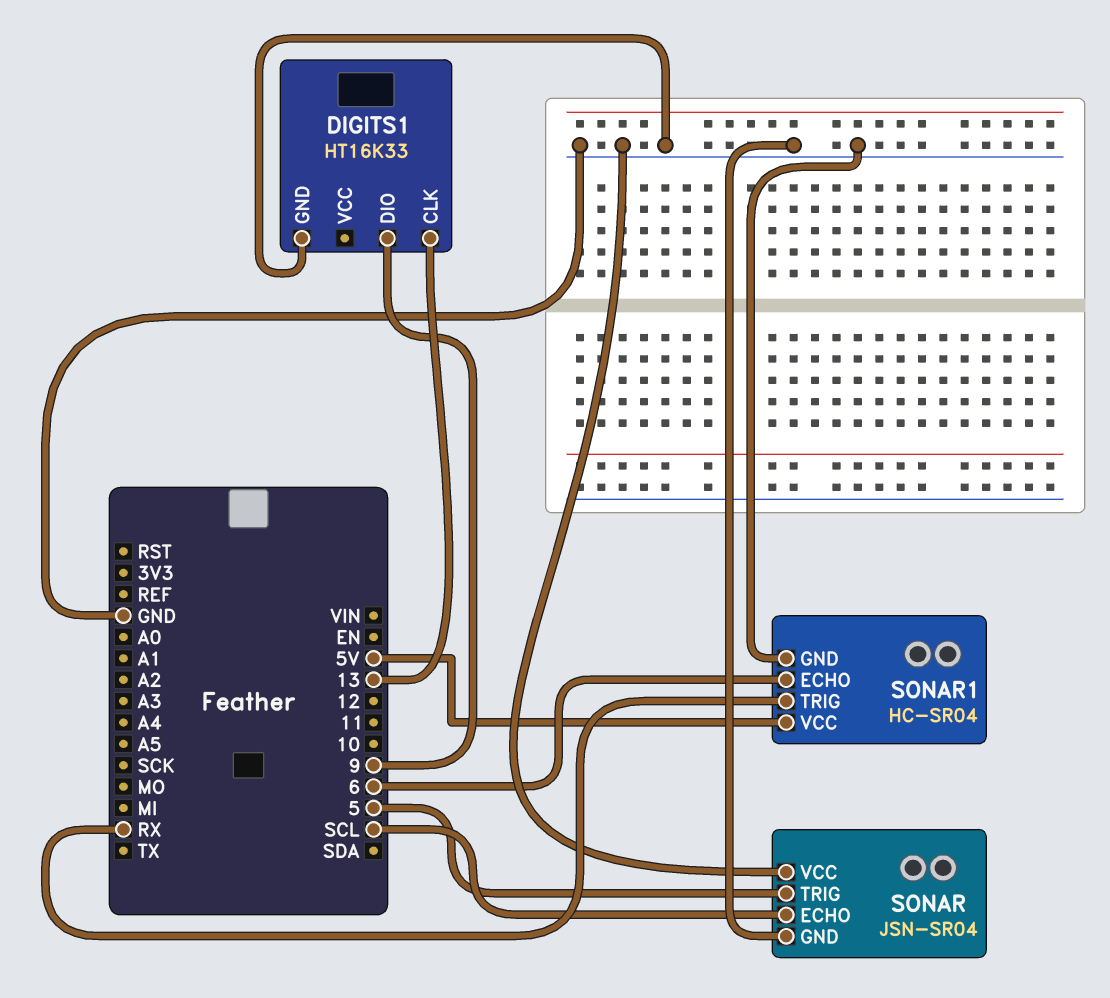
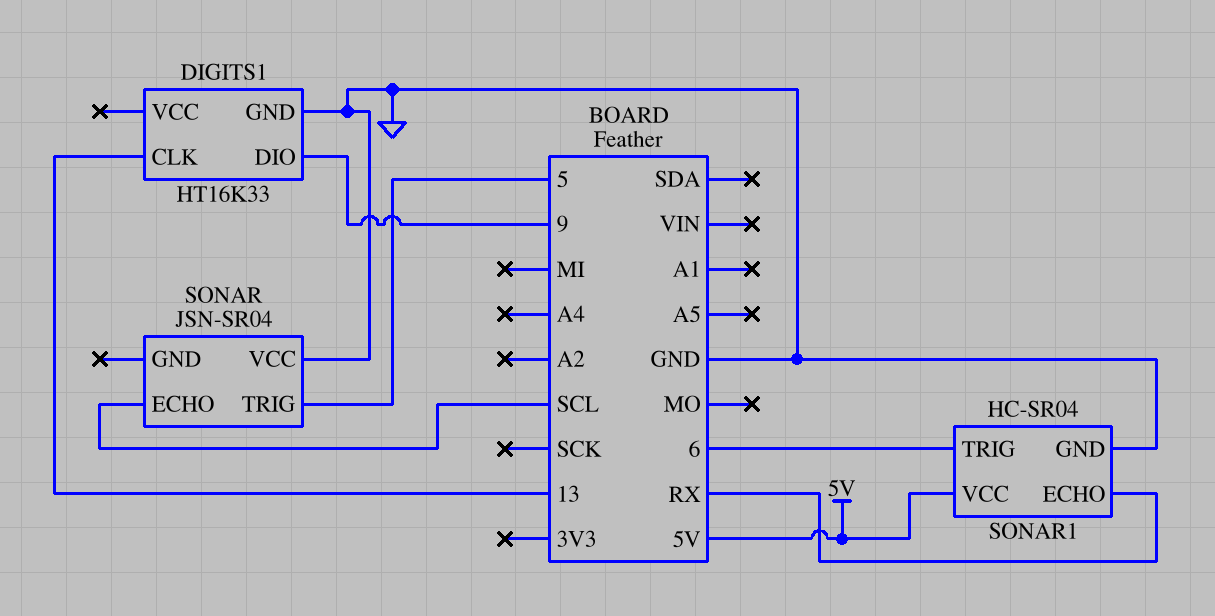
SONAR pin GND: GND -> none
SONAR1 pin ECHO: 6 -> RX
SONAR1 pin TRIG: RX -> 6

